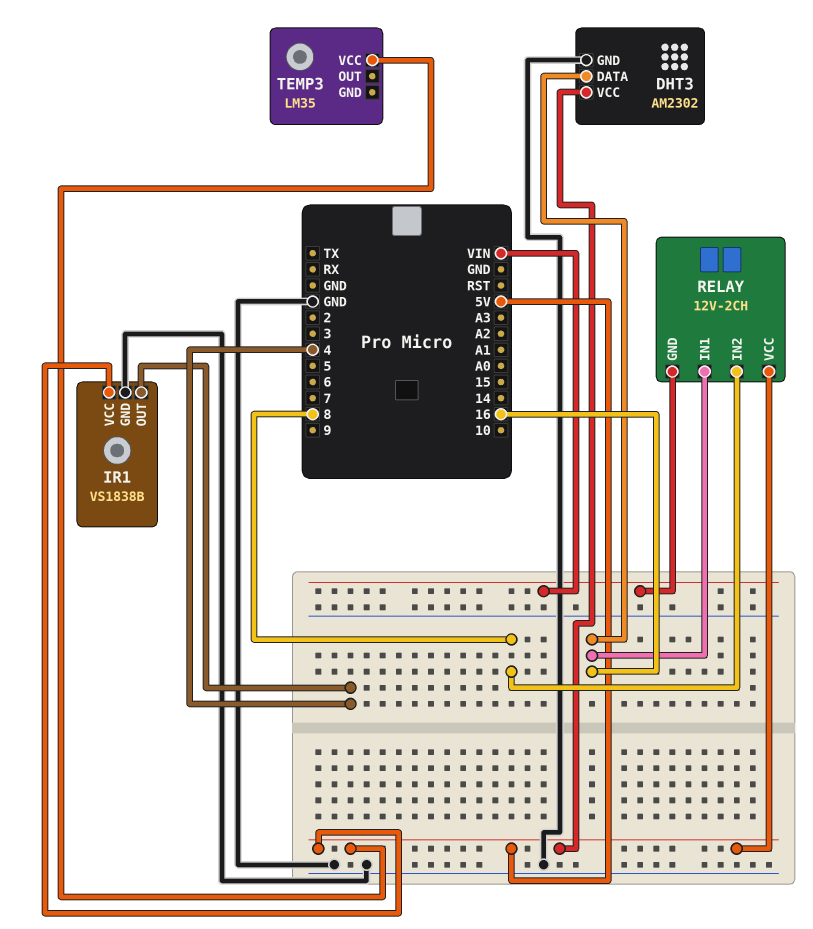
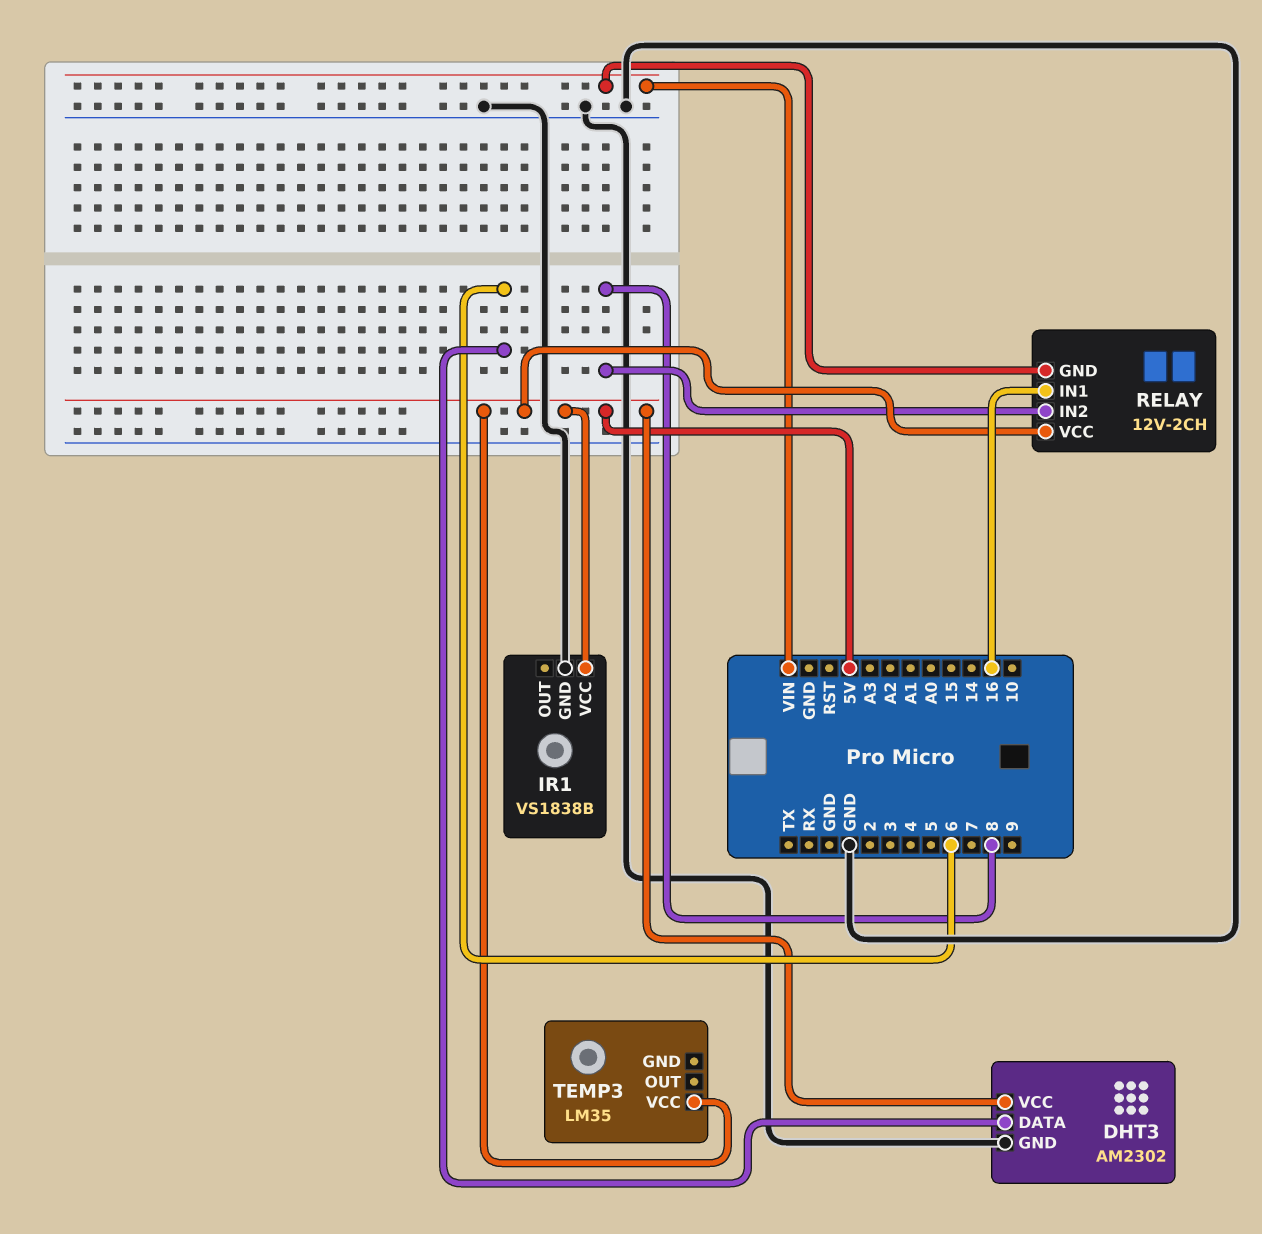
DHT3 pin DATA: 16 -> 6
IR1 pin OUT: 4 -> none

